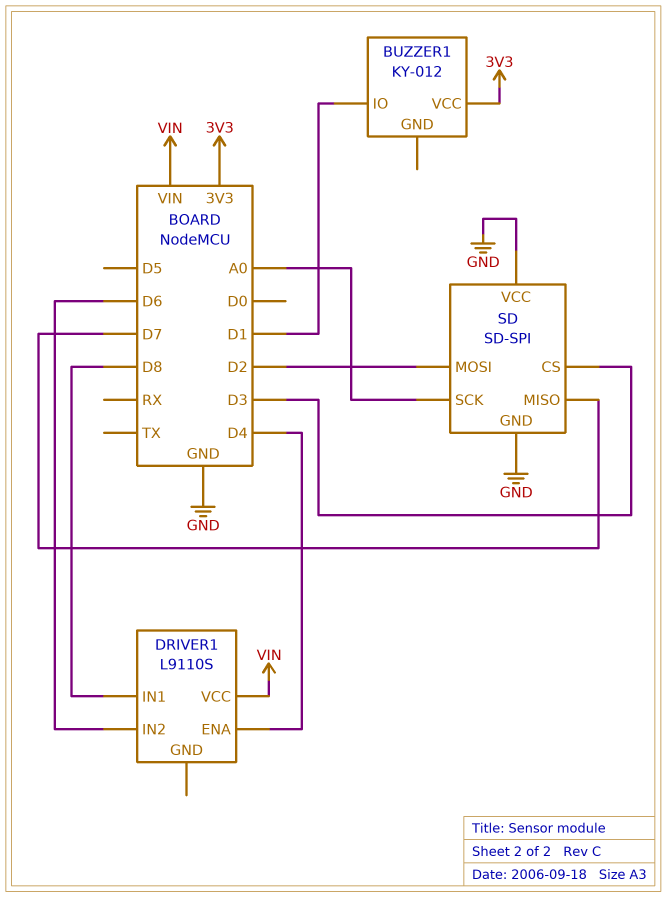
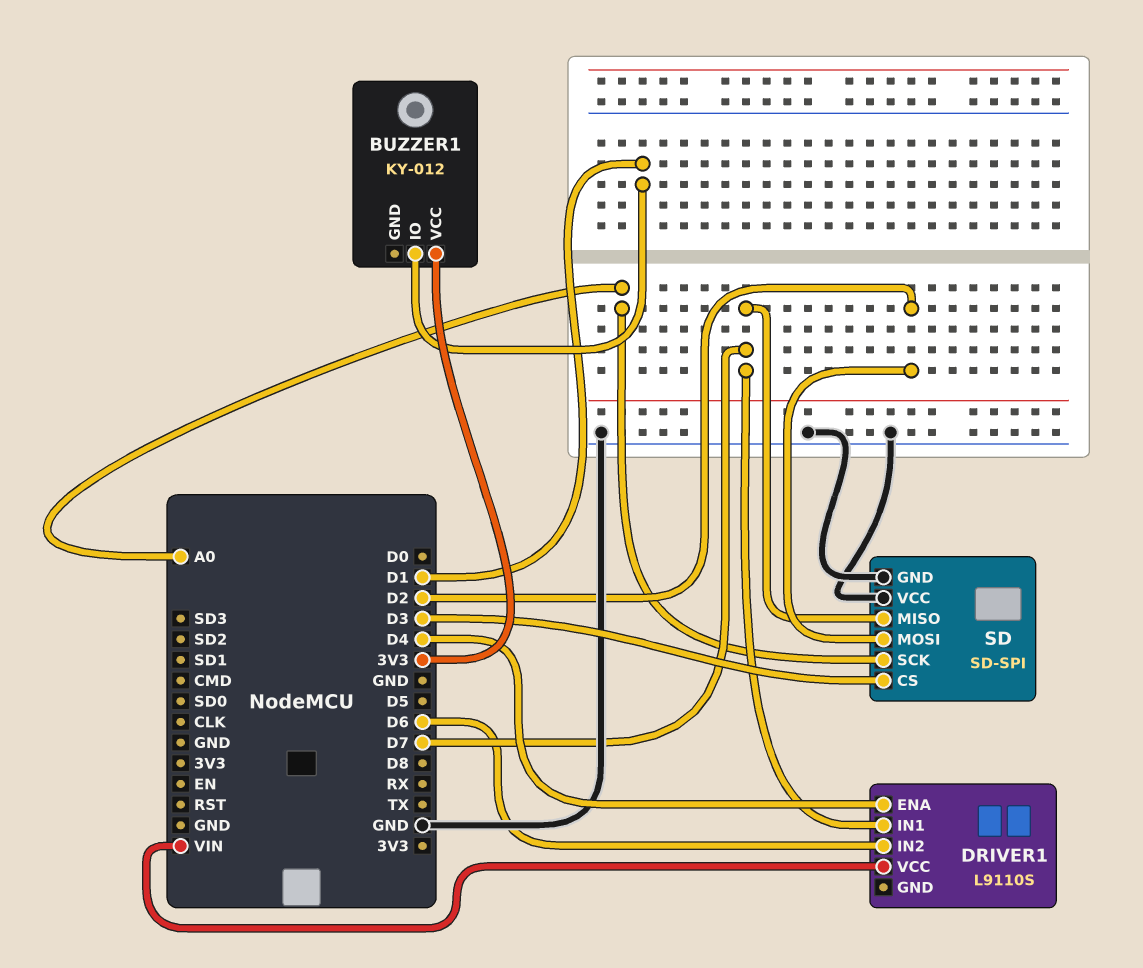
DRIVER1 pin IN1: D8 -> D7

